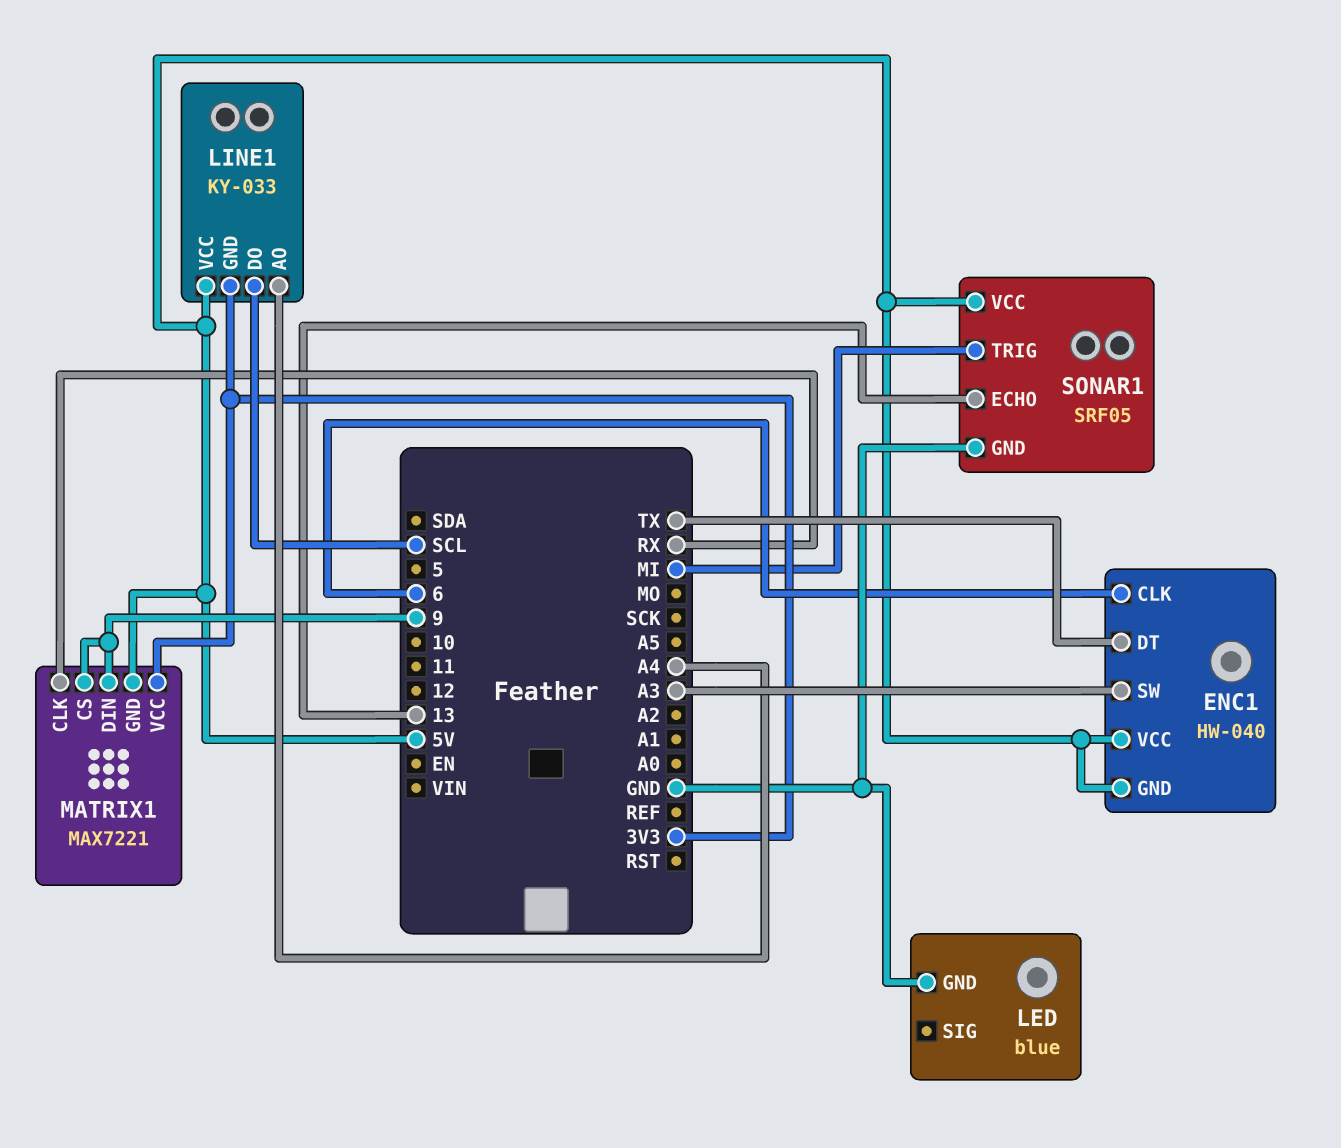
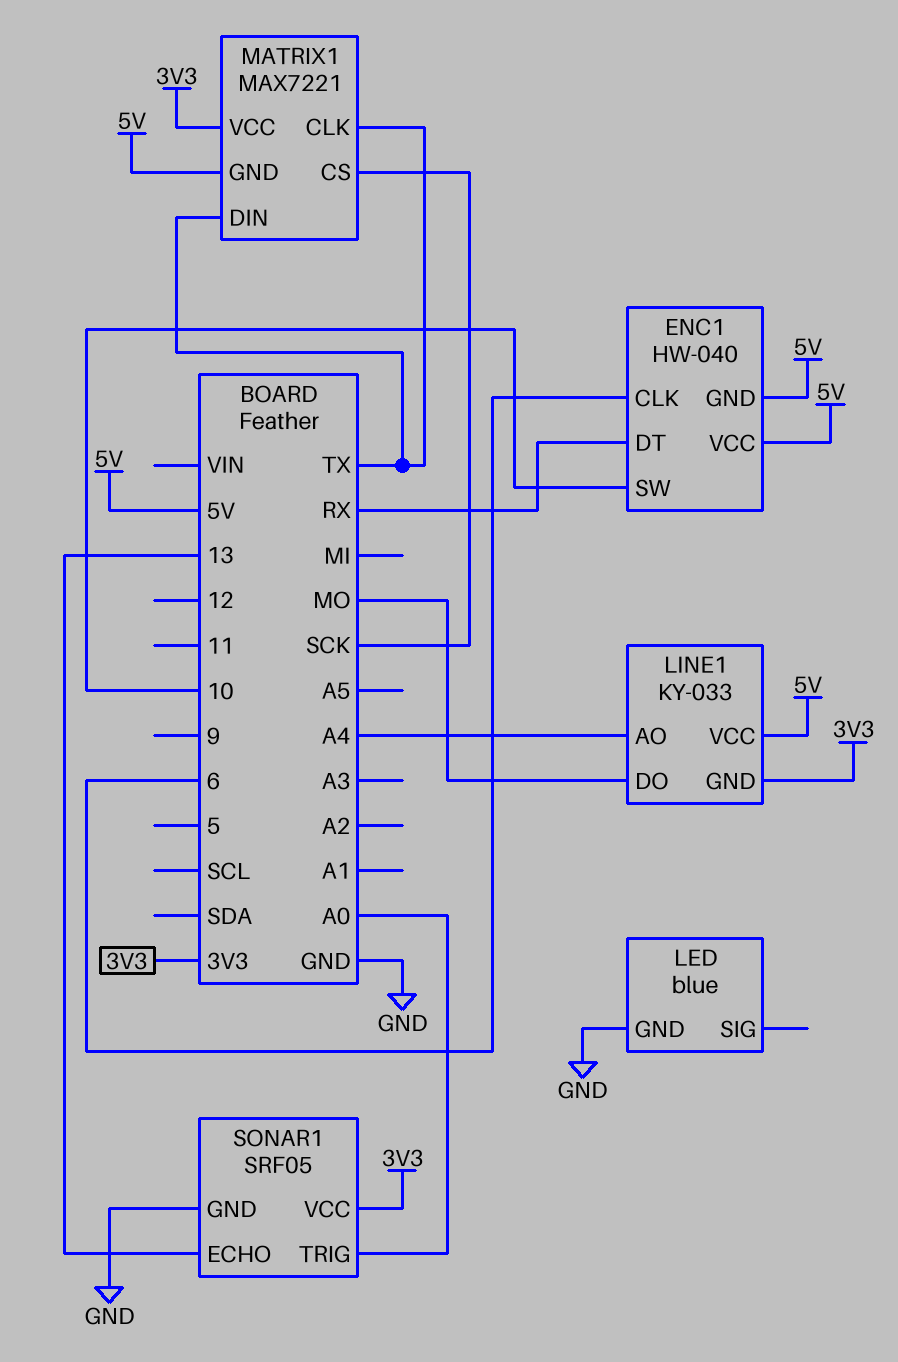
ENC1 pin DT: TX -> RX
ENC1 pin SW: A3 -> 10
LINE1 pin DO: SCL -> MO
MATRIX1 pin CLK: RX -> TX
MATRIX1 pin CS: 9 -> SCK
MATRIX1 pin DIN: 9 -> TX
SONAR1 pin TRIG: MI -> A0
SONAR1 pin VCC: 5V -> 3V3

